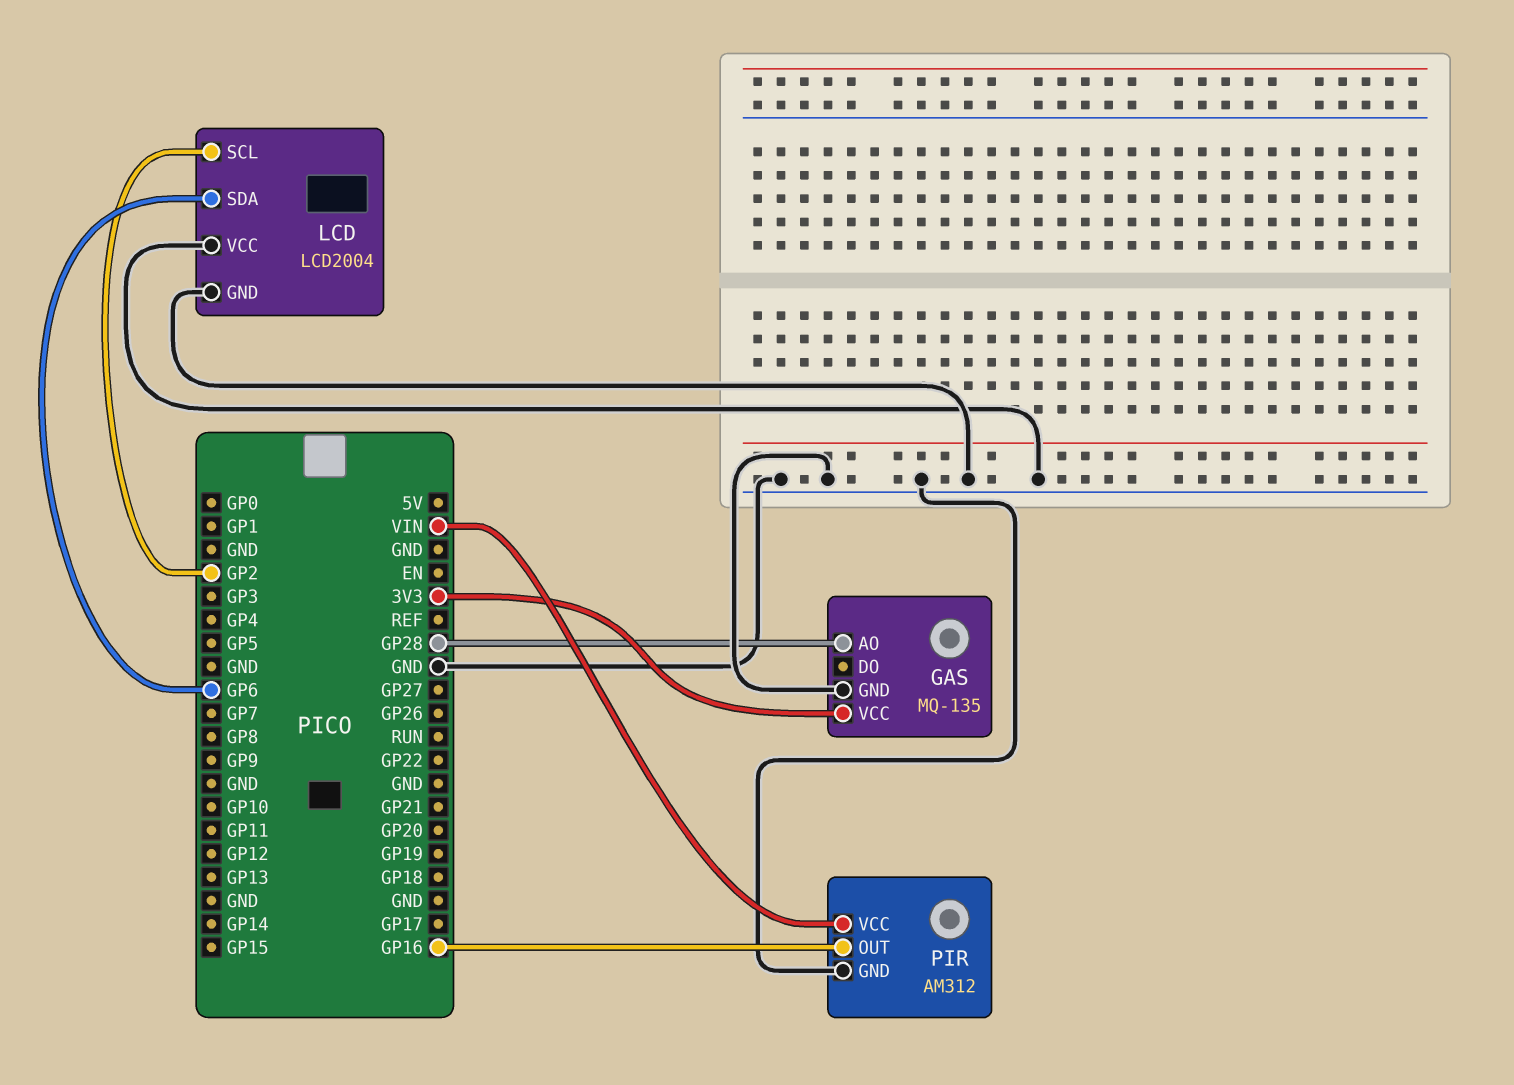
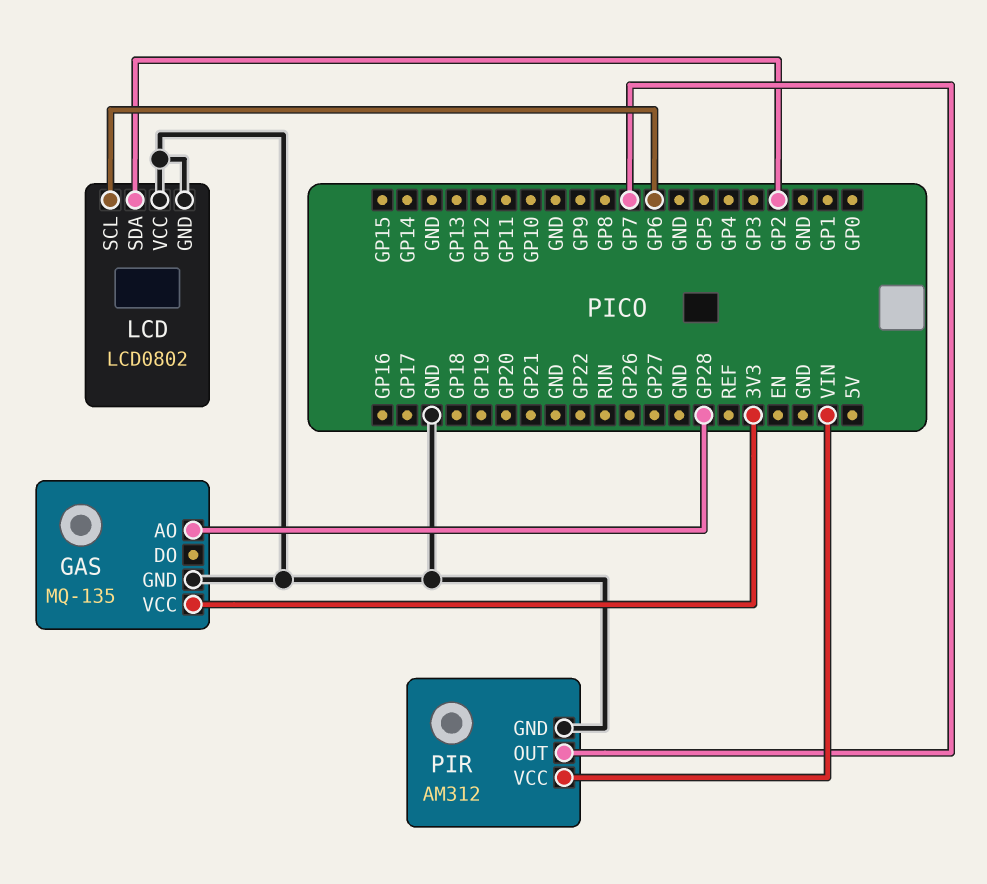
LCD: LCD2004 -> LCD0802
LCD pin SCL: GP2 -> GP6
LCD pin SDA: GP6 -> GP2
PIR pin OUT: GP16 -> GP7

